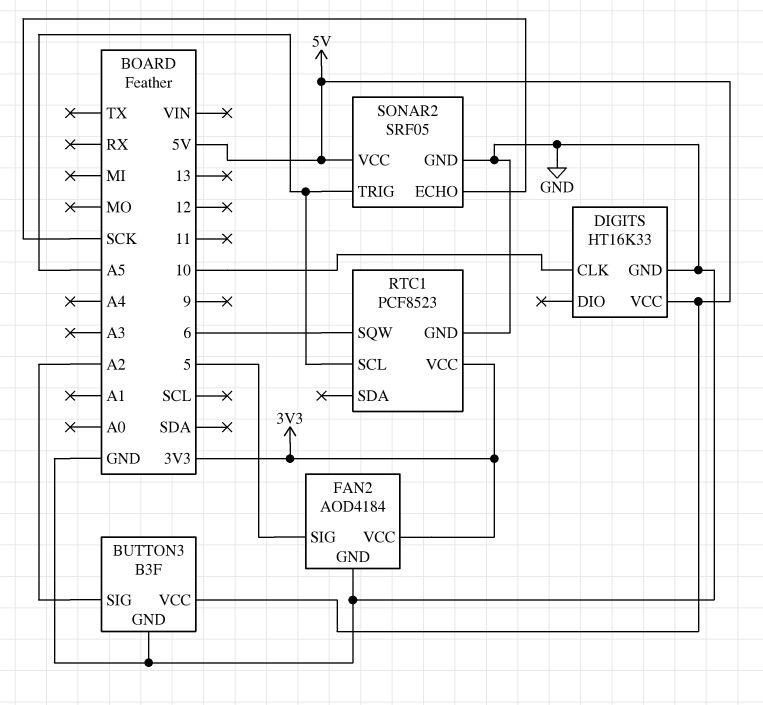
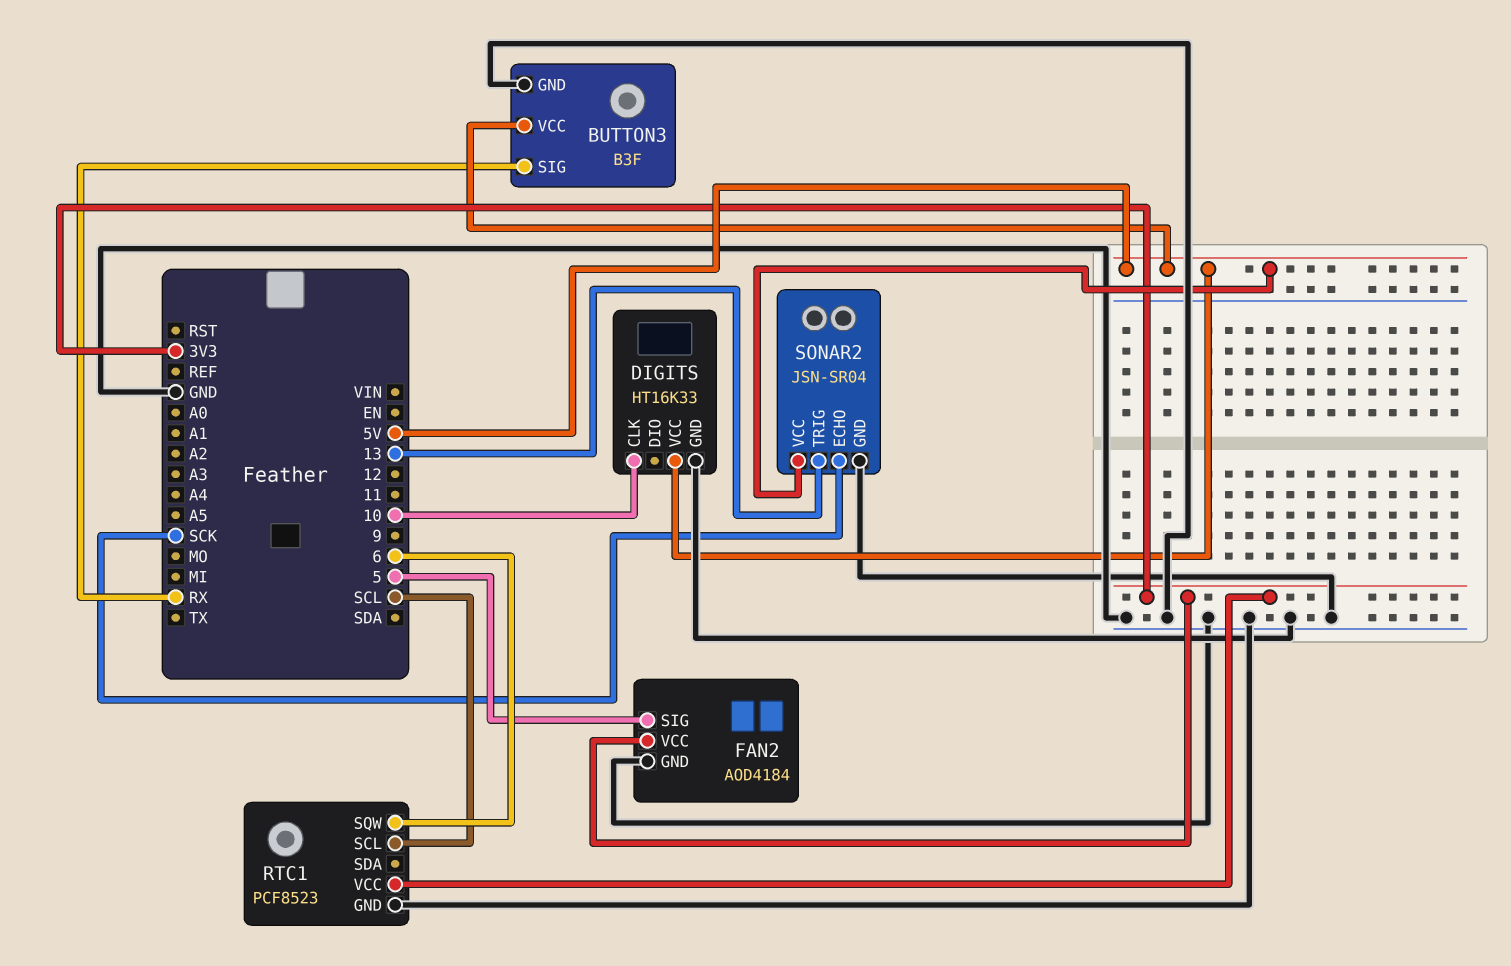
BUTTON3 pin SIG: A2 -> RX
RTC1 pin SCL: A5 -> SCL
SONAR2: SRF05 -> JSN-SR04
SONAR2 pin TRIG: A5 -> 13

